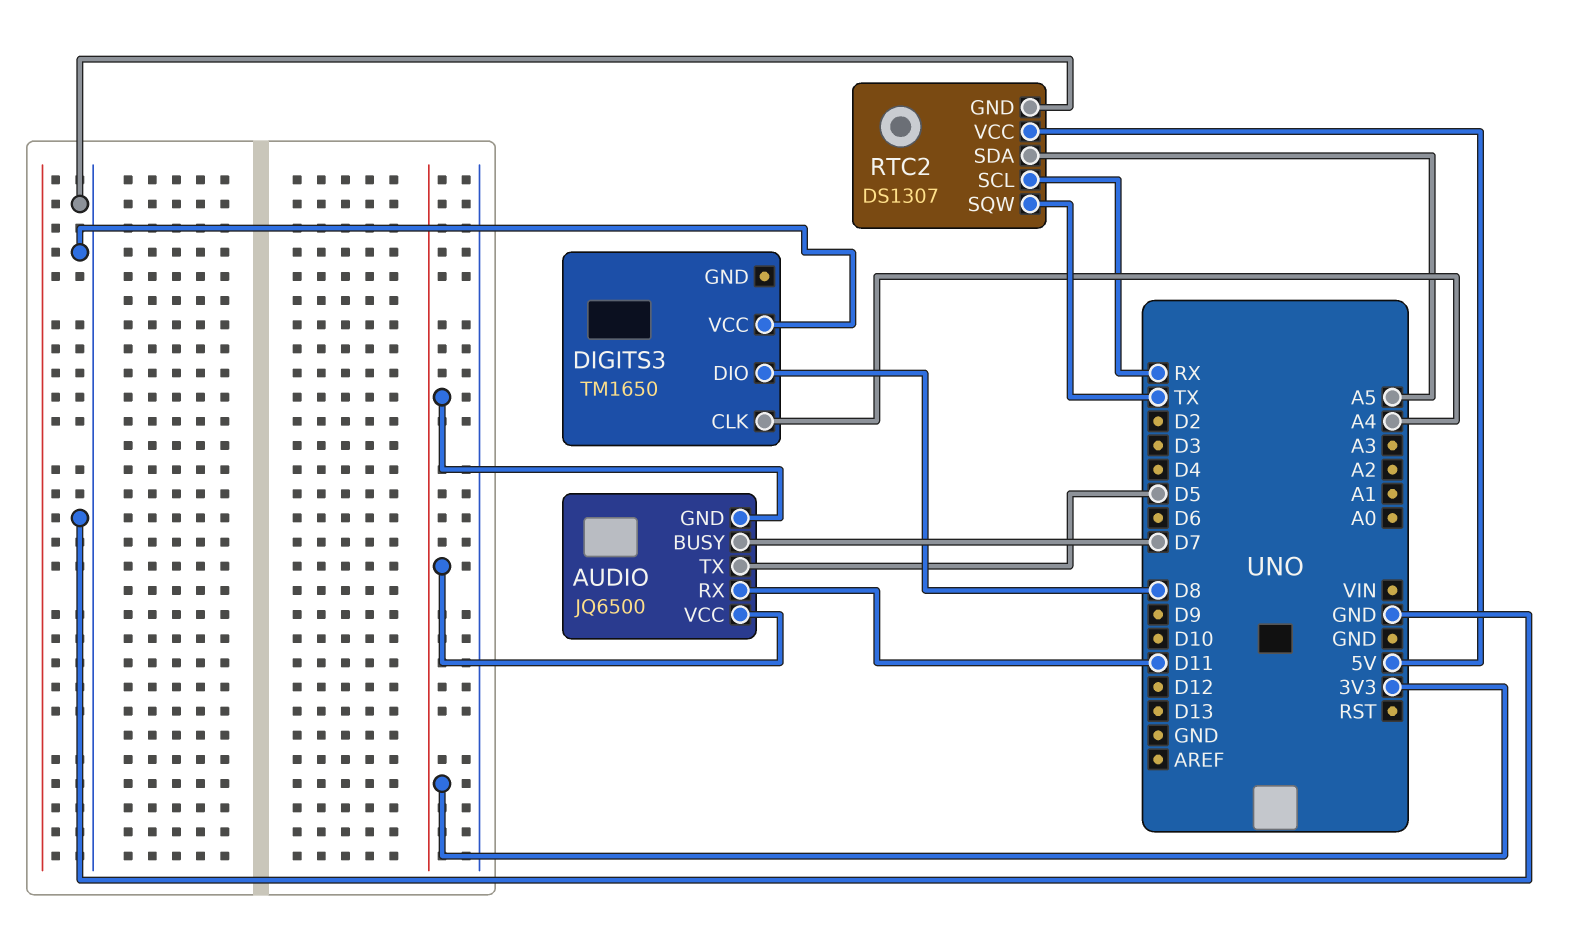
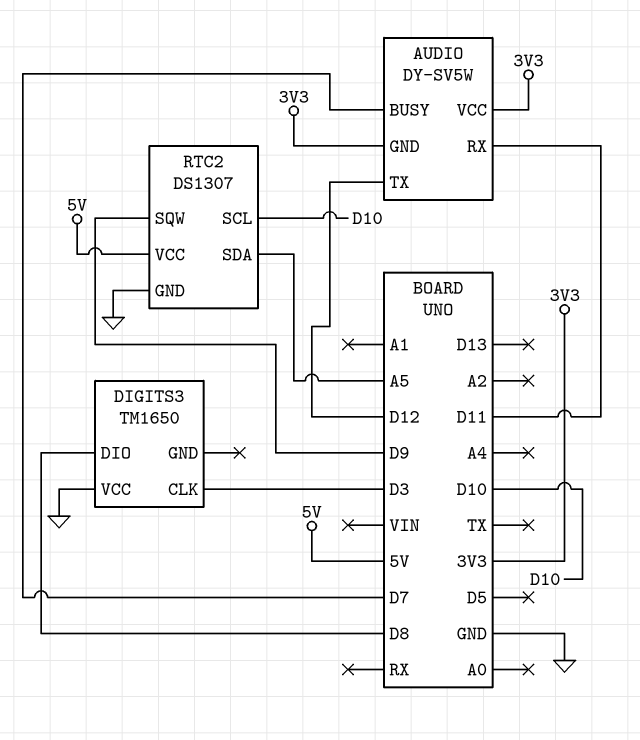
AUDIO: JQ6500 -> DY-SV5W
AUDIO pin TX: D5 -> D12
DIGITS3 pin CLK: A4 -> D3
RTC2 pin SCL: RX -> D10
RTC2 pin SQW: TX -> D9

